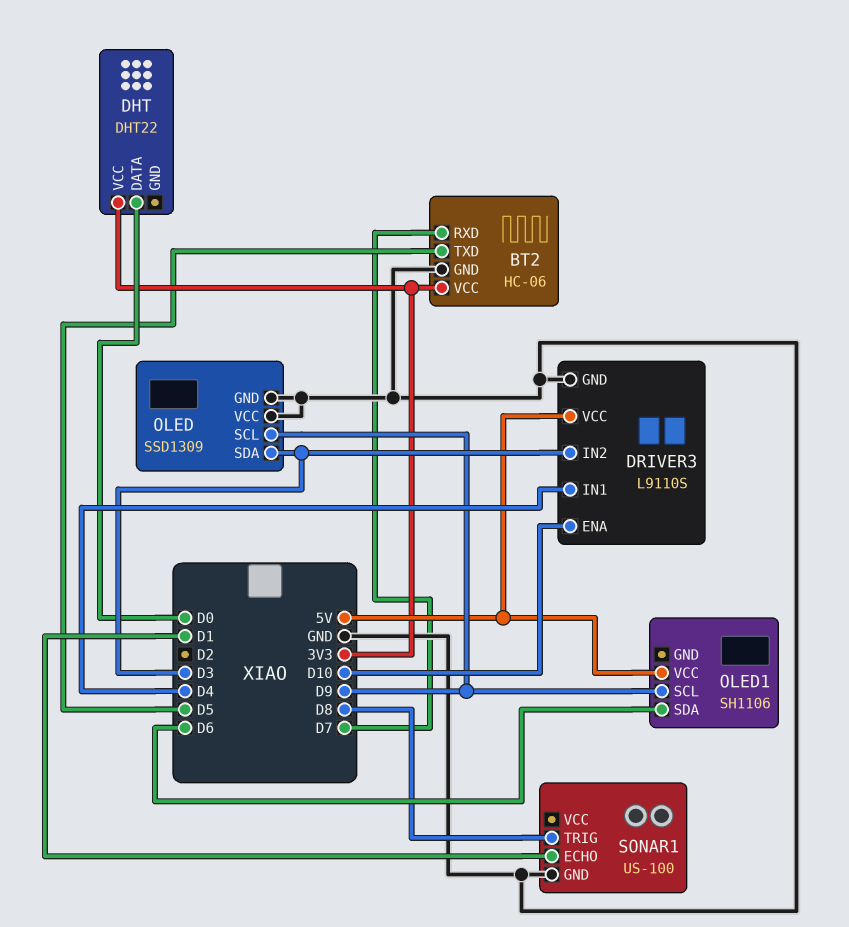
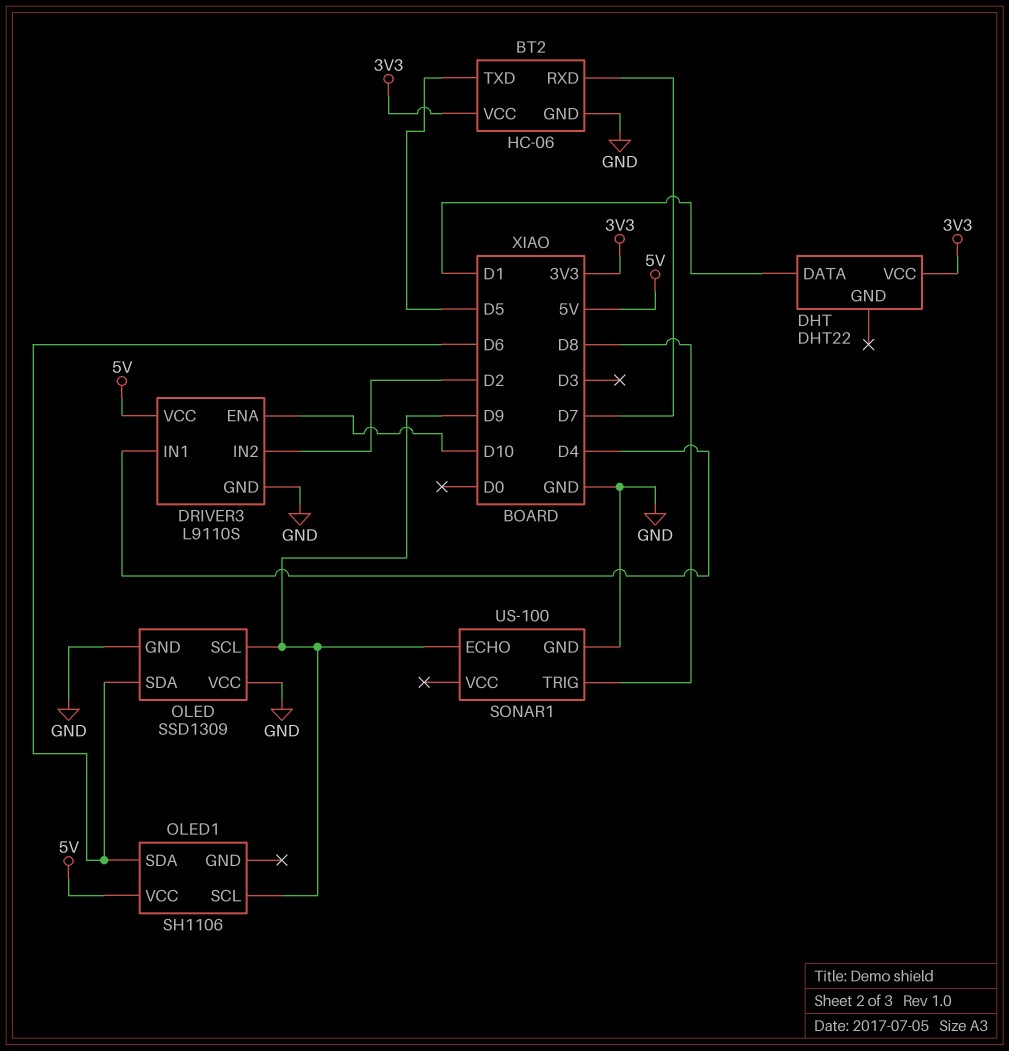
DHT pin DATA: D0 -> D1
DRIVER3 pin IN2: D3 -> D2
OLED pin SDA: D3 -> D6
SONAR1 pin ECHO: D1 -> D9

